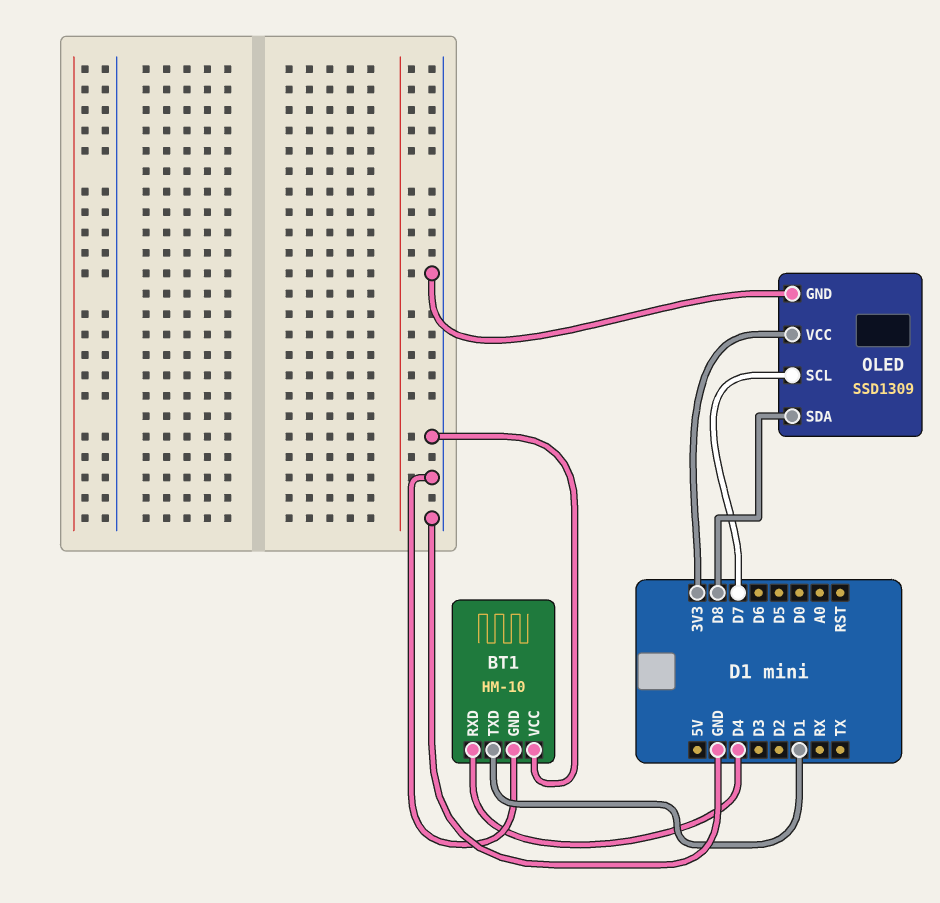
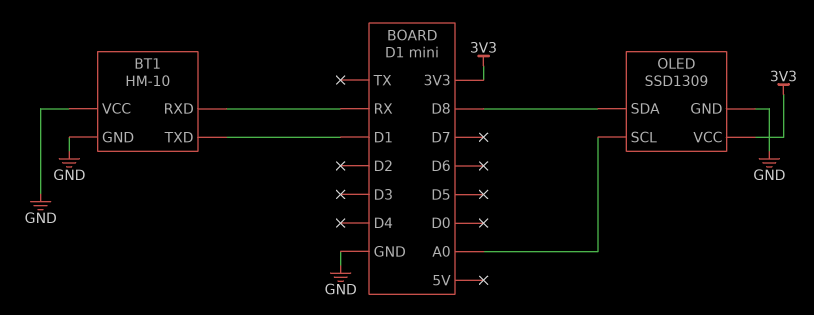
BT1 pin RXD: D4 -> RX
OLED pin SCL: D7 -> A0

